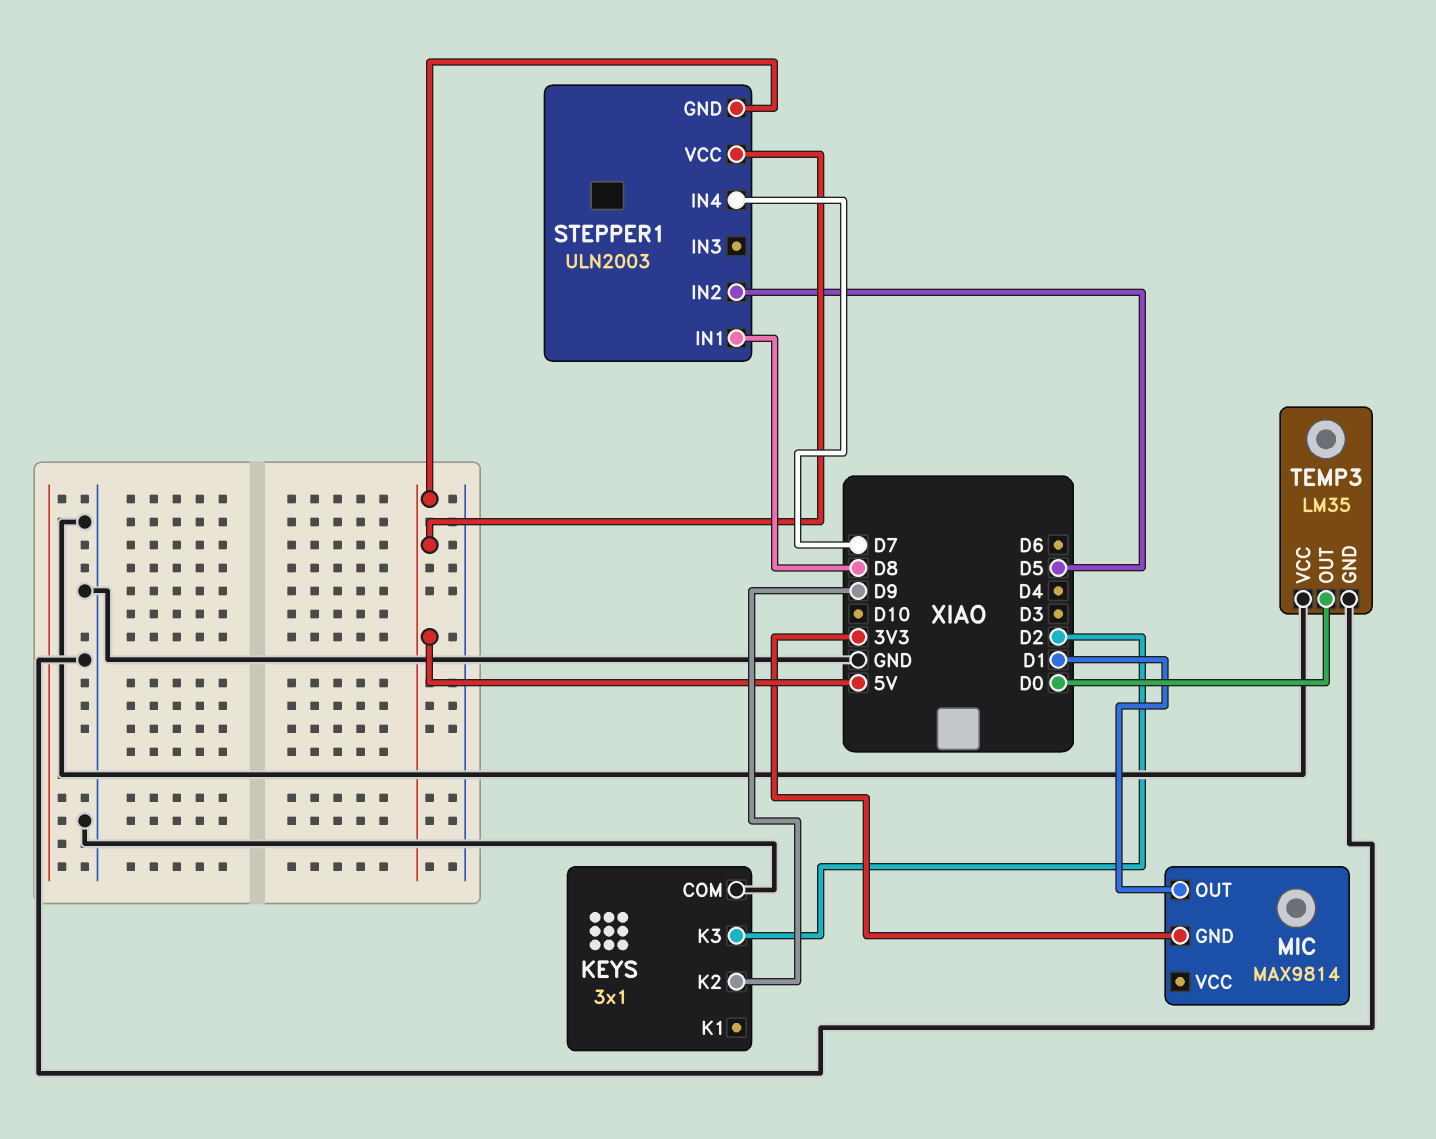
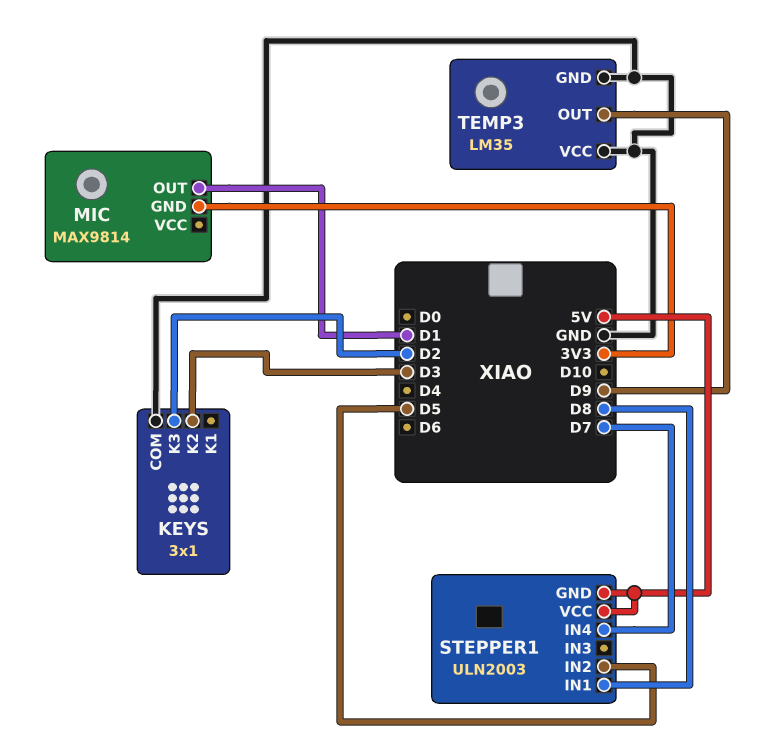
KEYS pin K2: D9 -> D3
TEMP3 pin OUT: D0 -> D9

